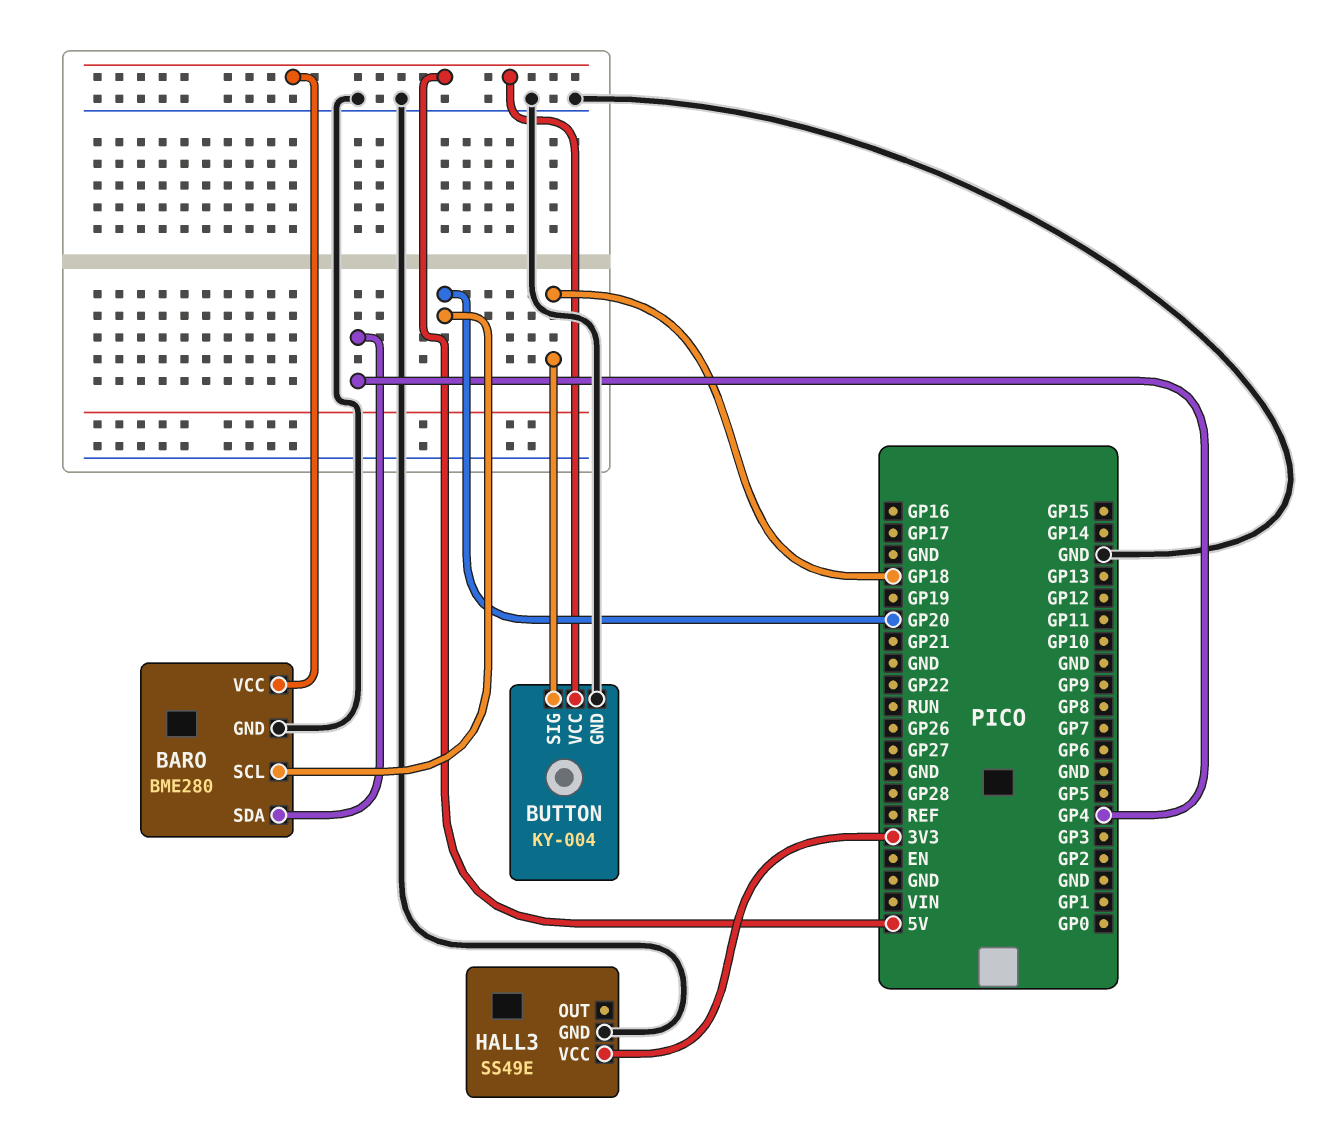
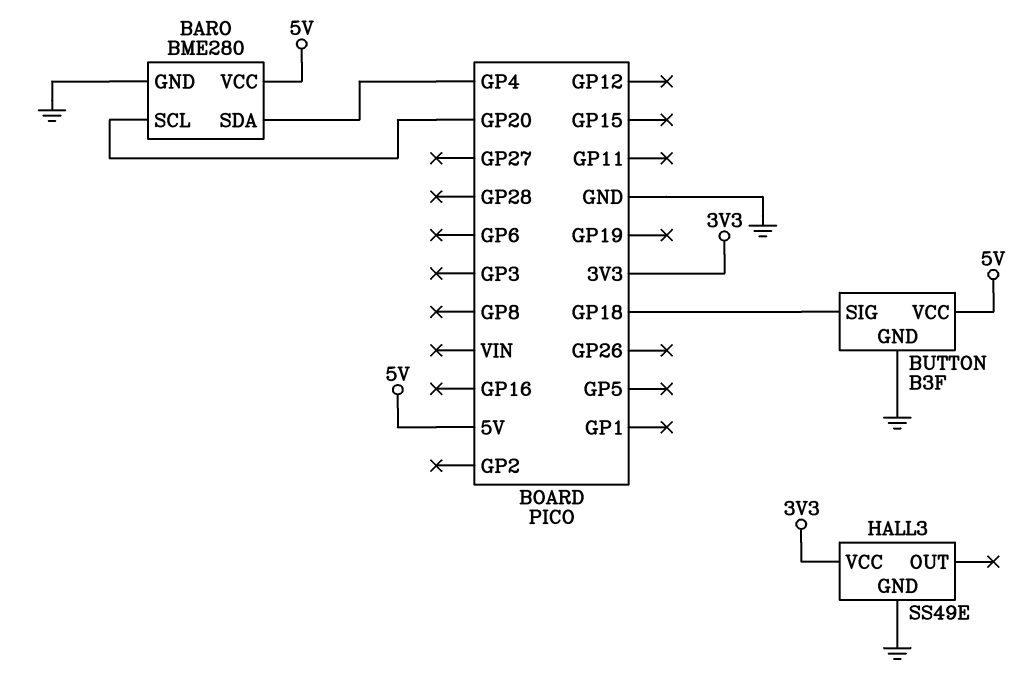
BUTTON: KY-004 -> B3F

